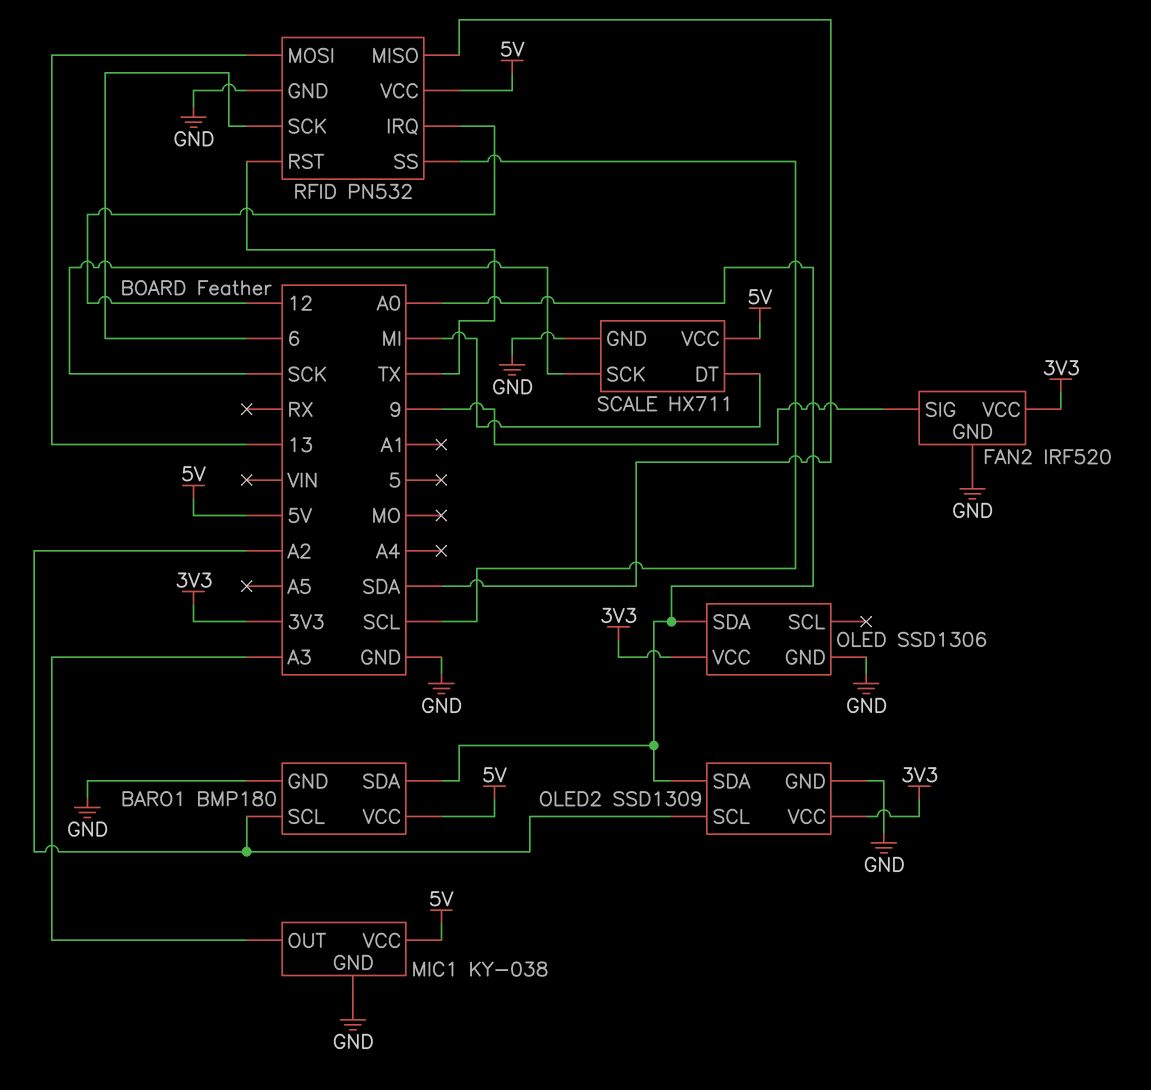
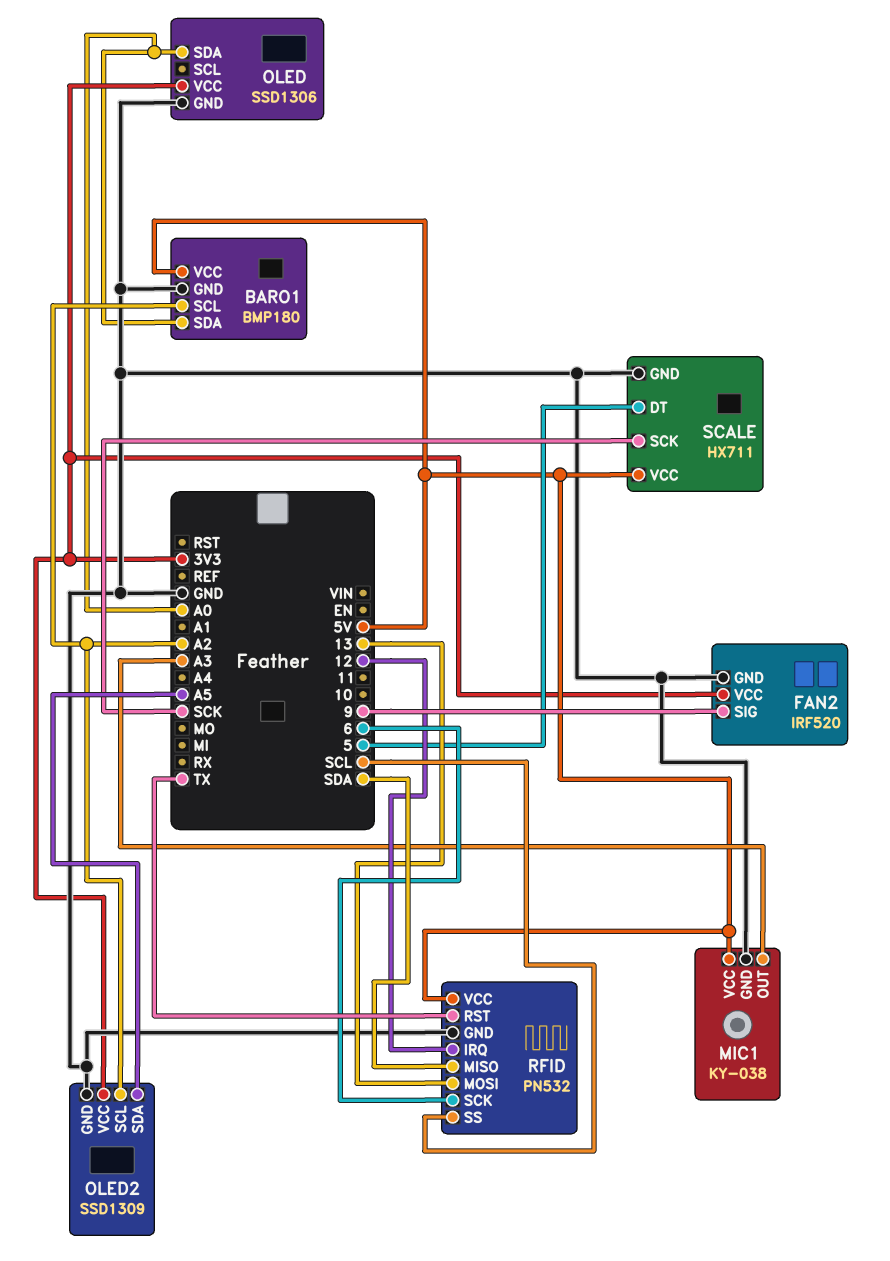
OLED2 pin SDA: A0 -> A5
SCALE pin DT: MI -> 5

